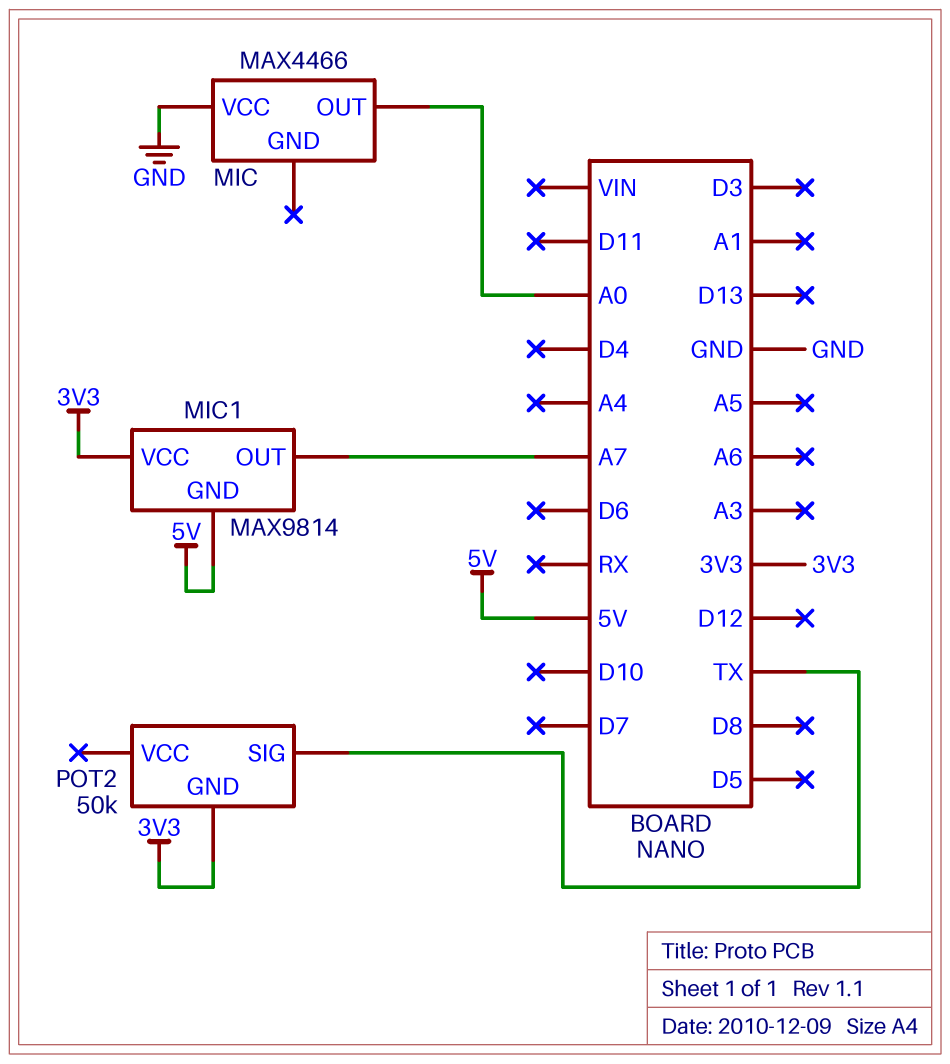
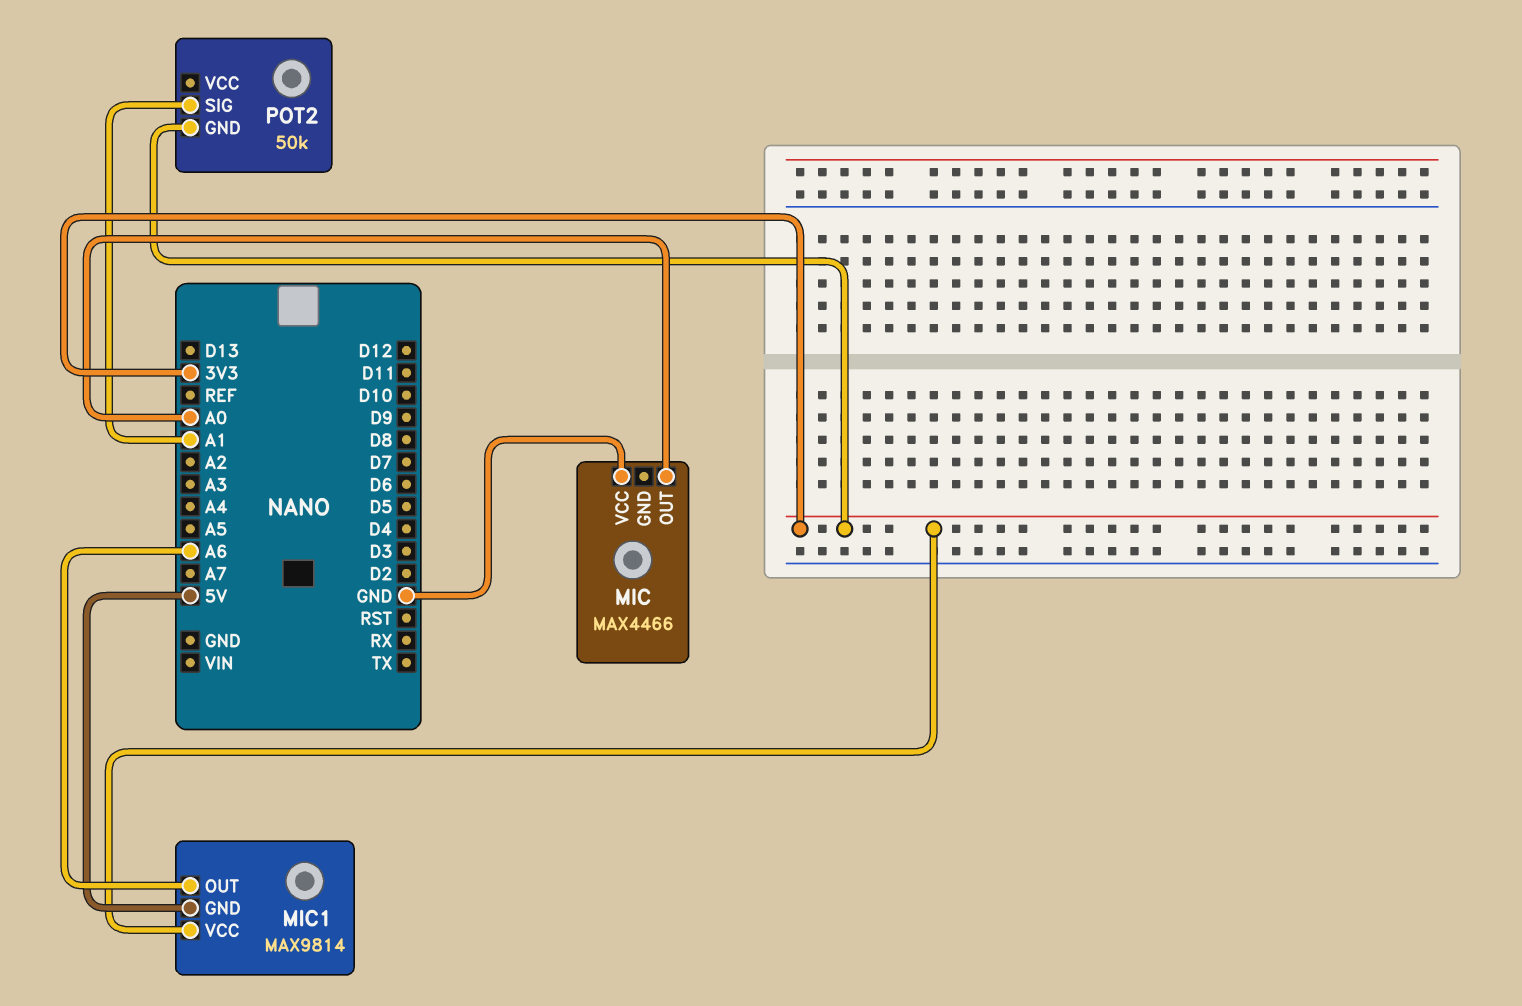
MIC1 pin OUT: A7 -> A6
POT2 pin SIG: TX -> A1

